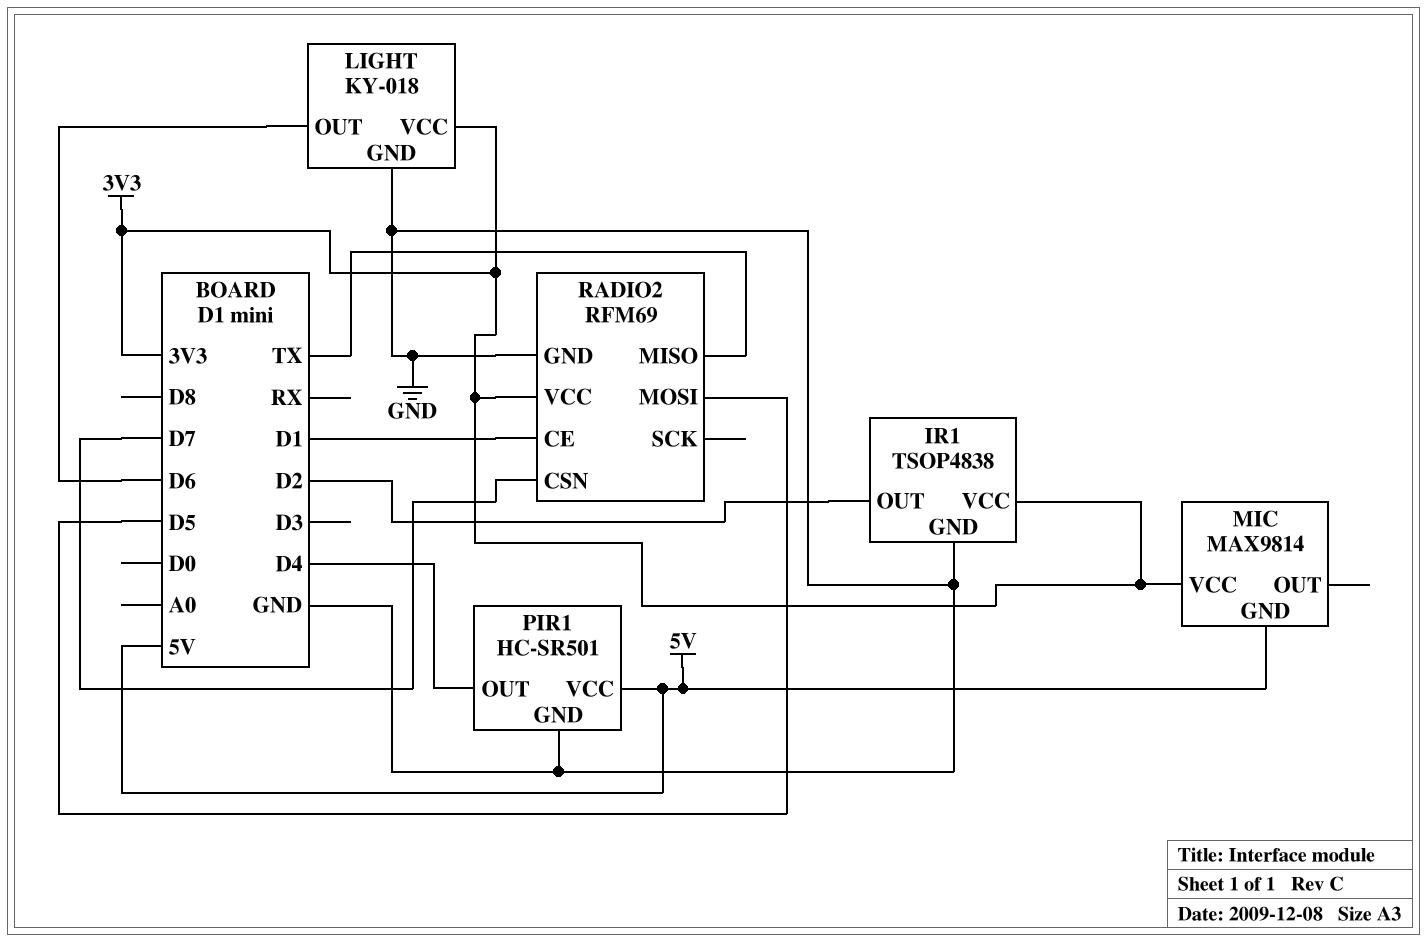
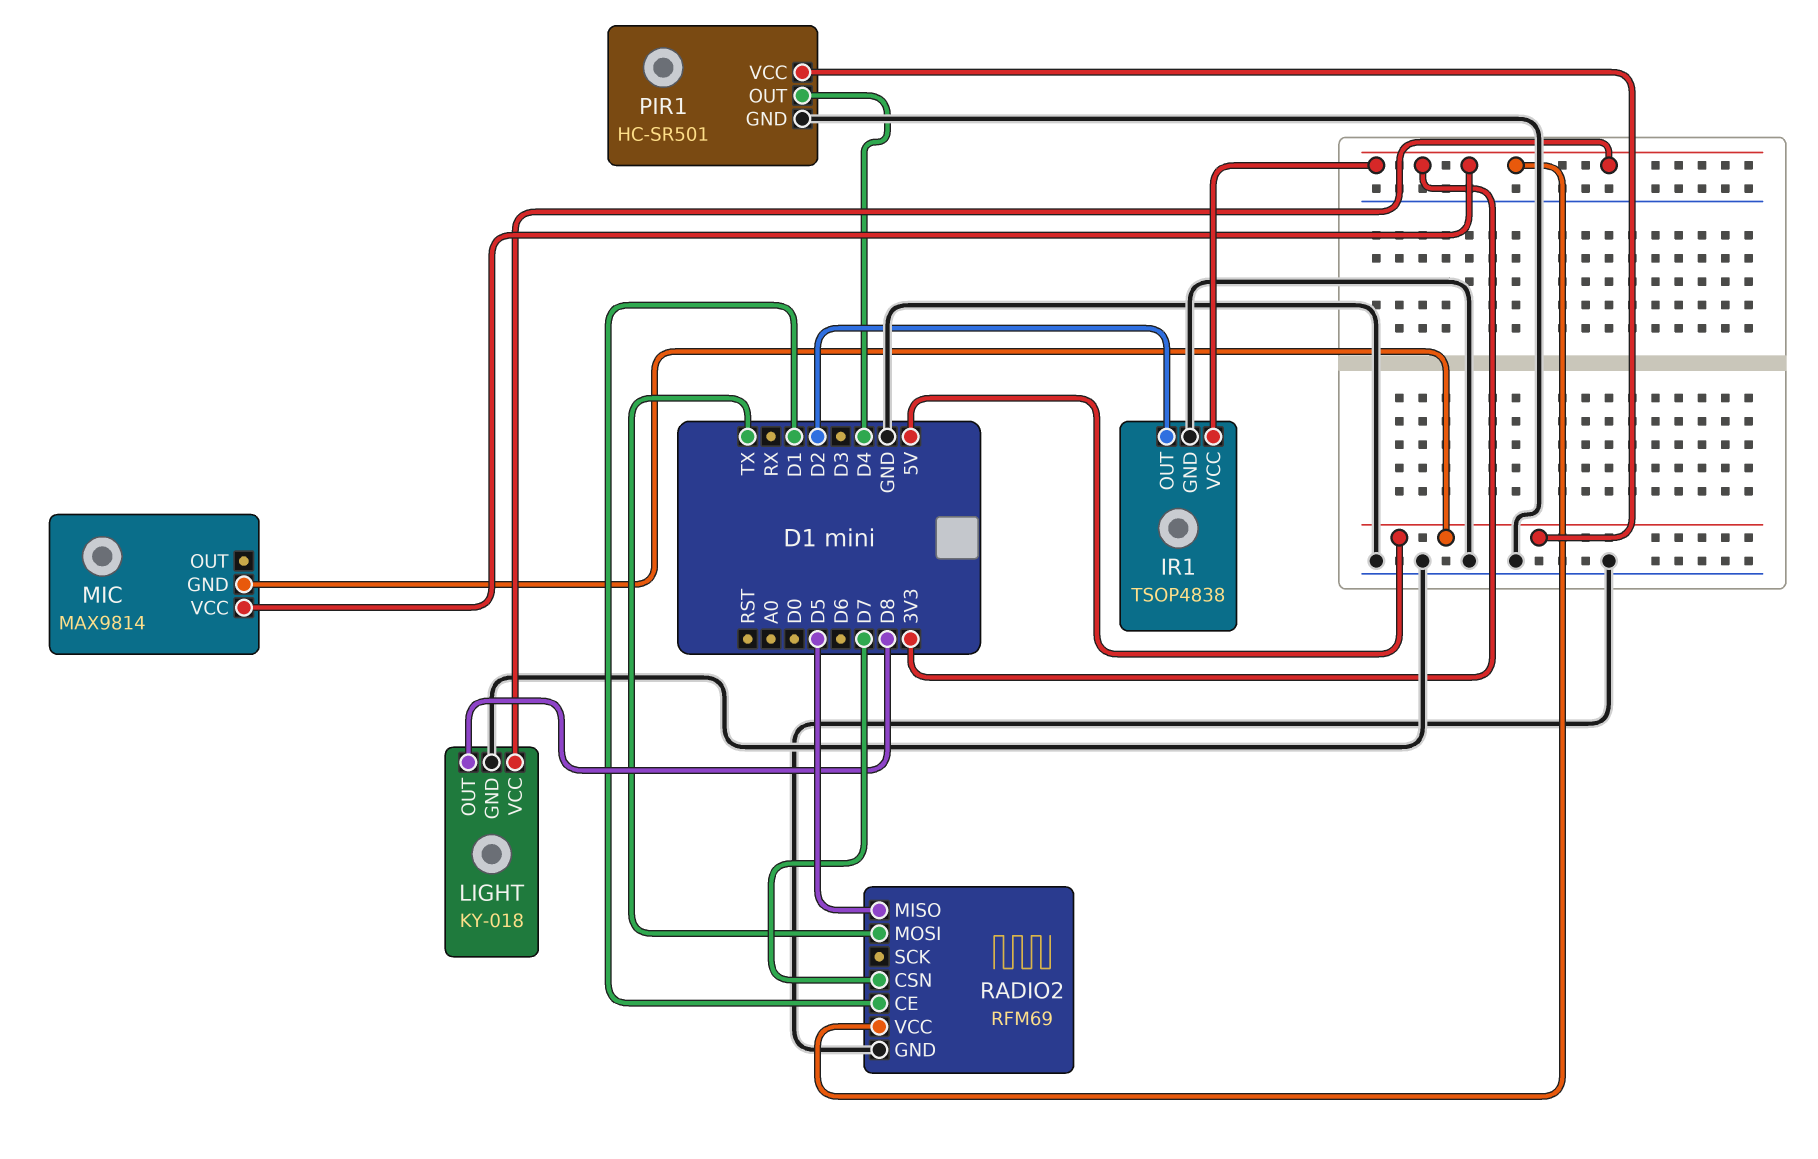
LIGHT pin OUT: D6 -> D8
RADIO2 pin MISO: TX -> D5
RADIO2 pin MOSI: D5 -> TX

